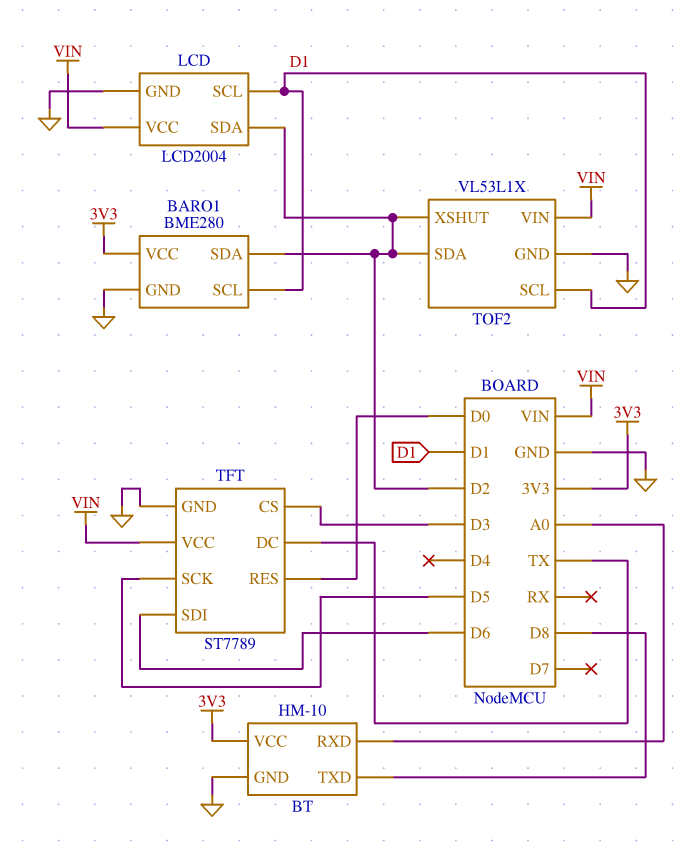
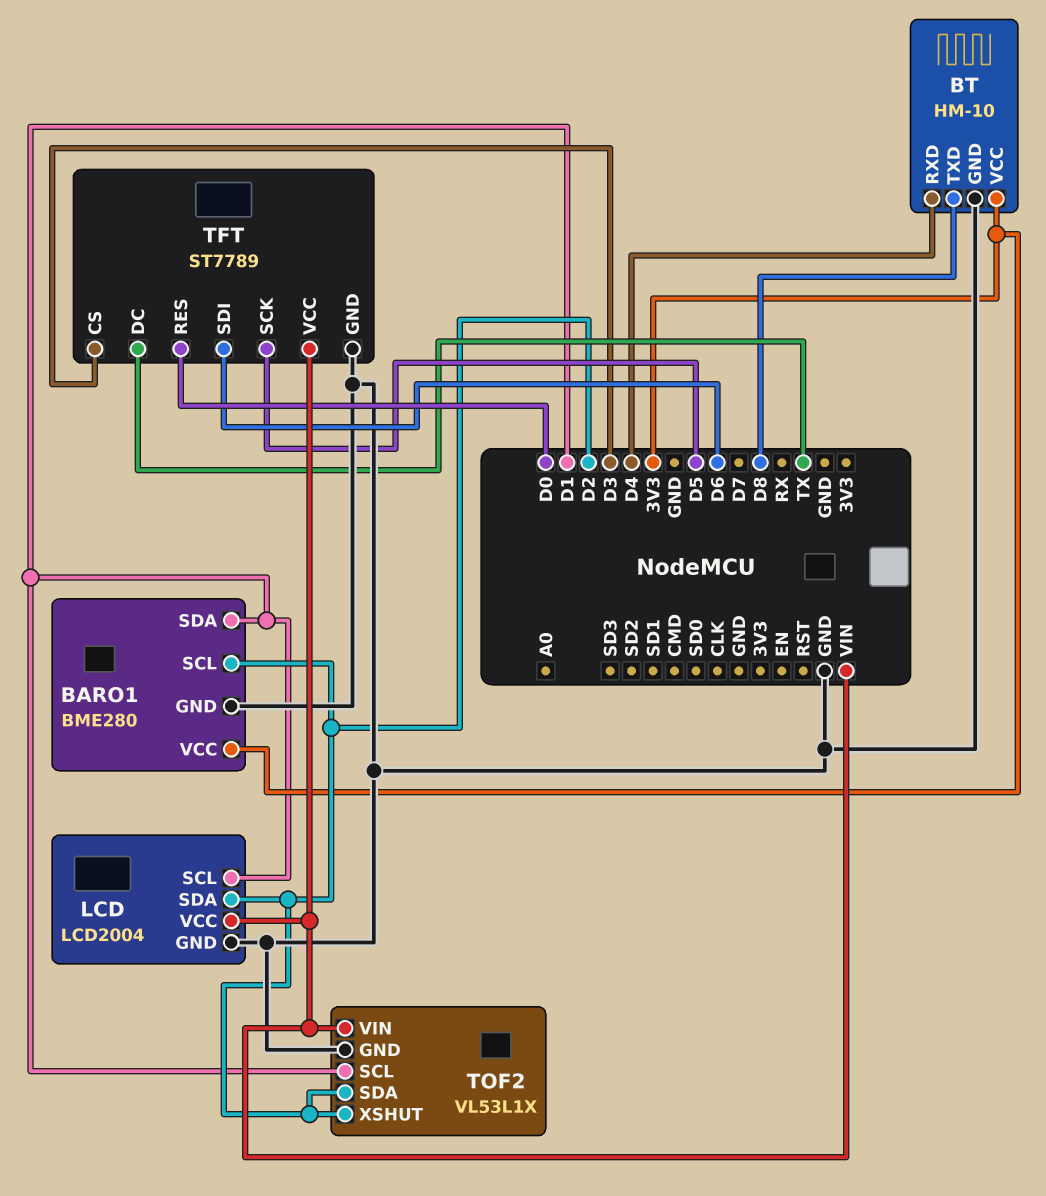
BARO1 pin SCL: D1 -> D2
BARO1 pin SDA: D2 -> D1
BT pin RXD: A0 -> D4

